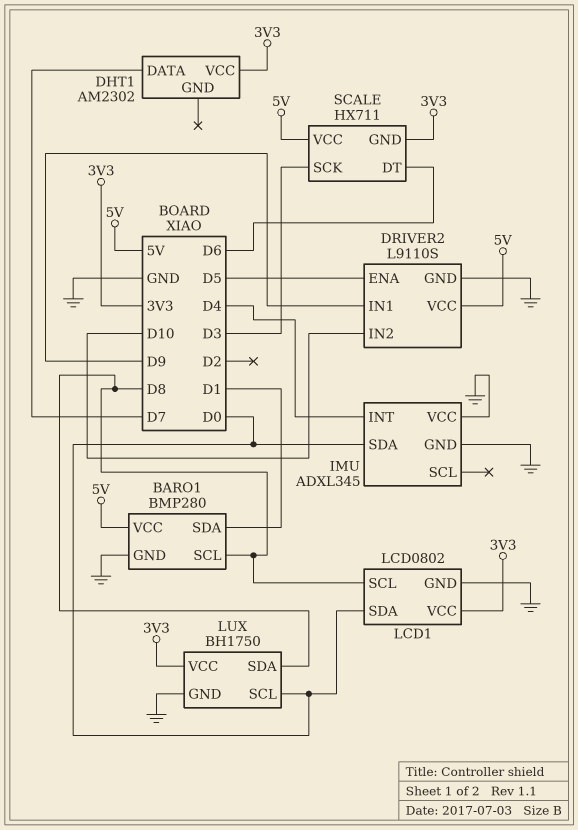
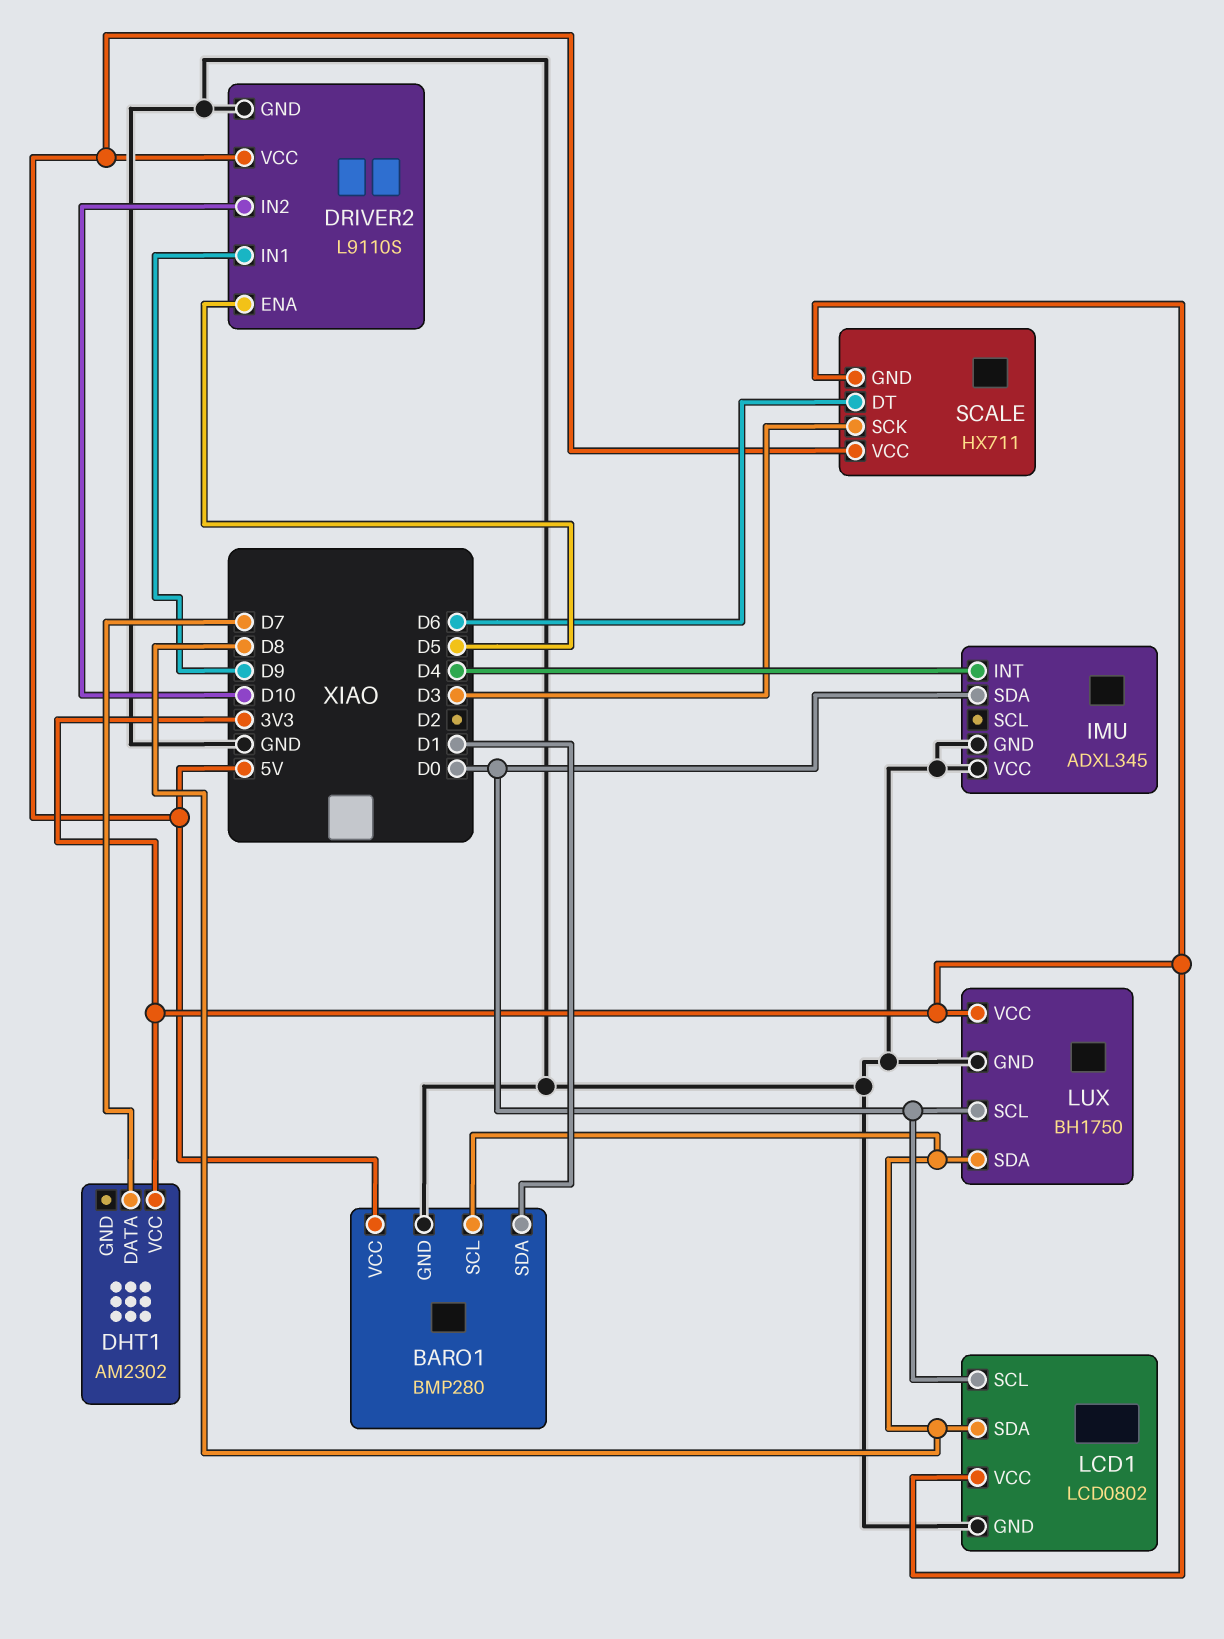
LCD1 pin SCL: D8 -> D0
LCD1 pin SDA: D0 -> D8

